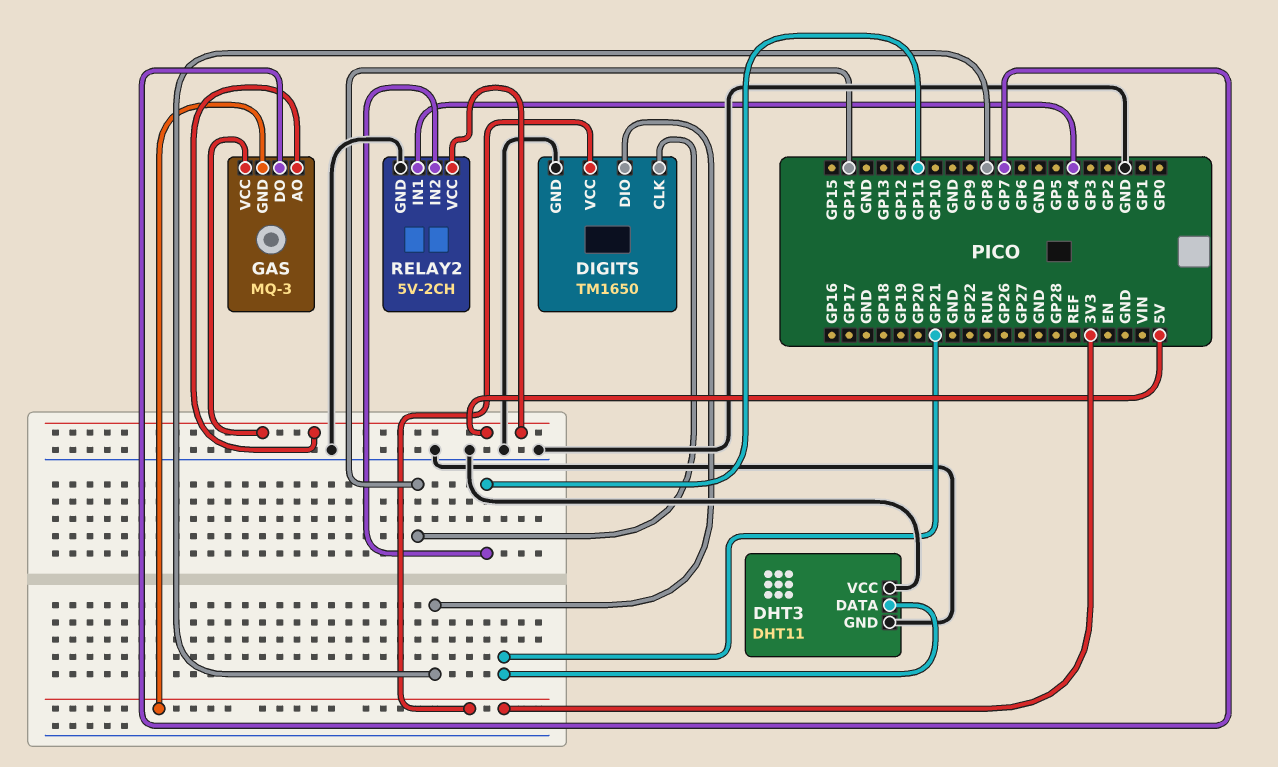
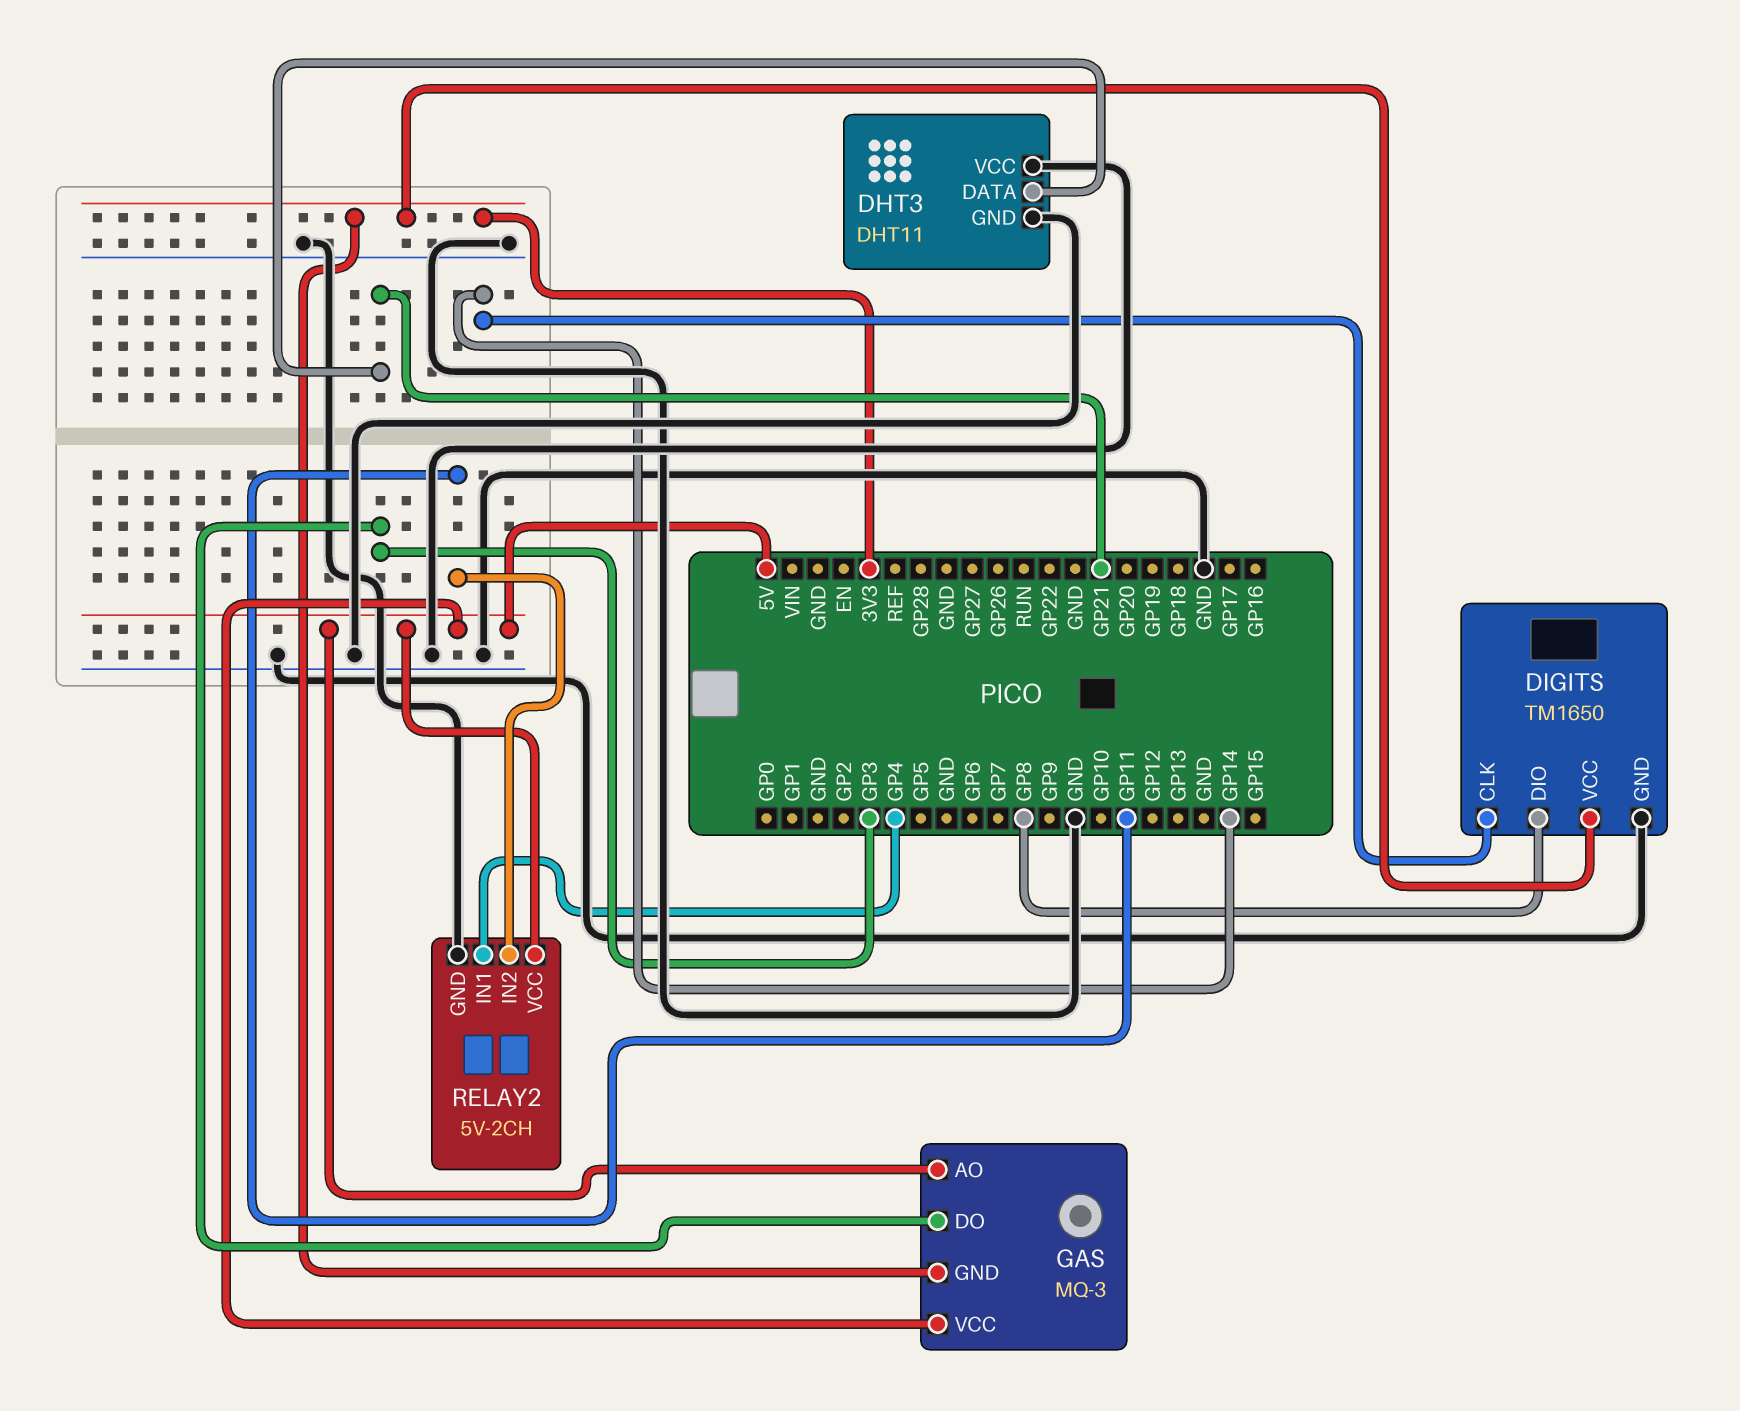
GAS pin DO: GP7 -> GP3

